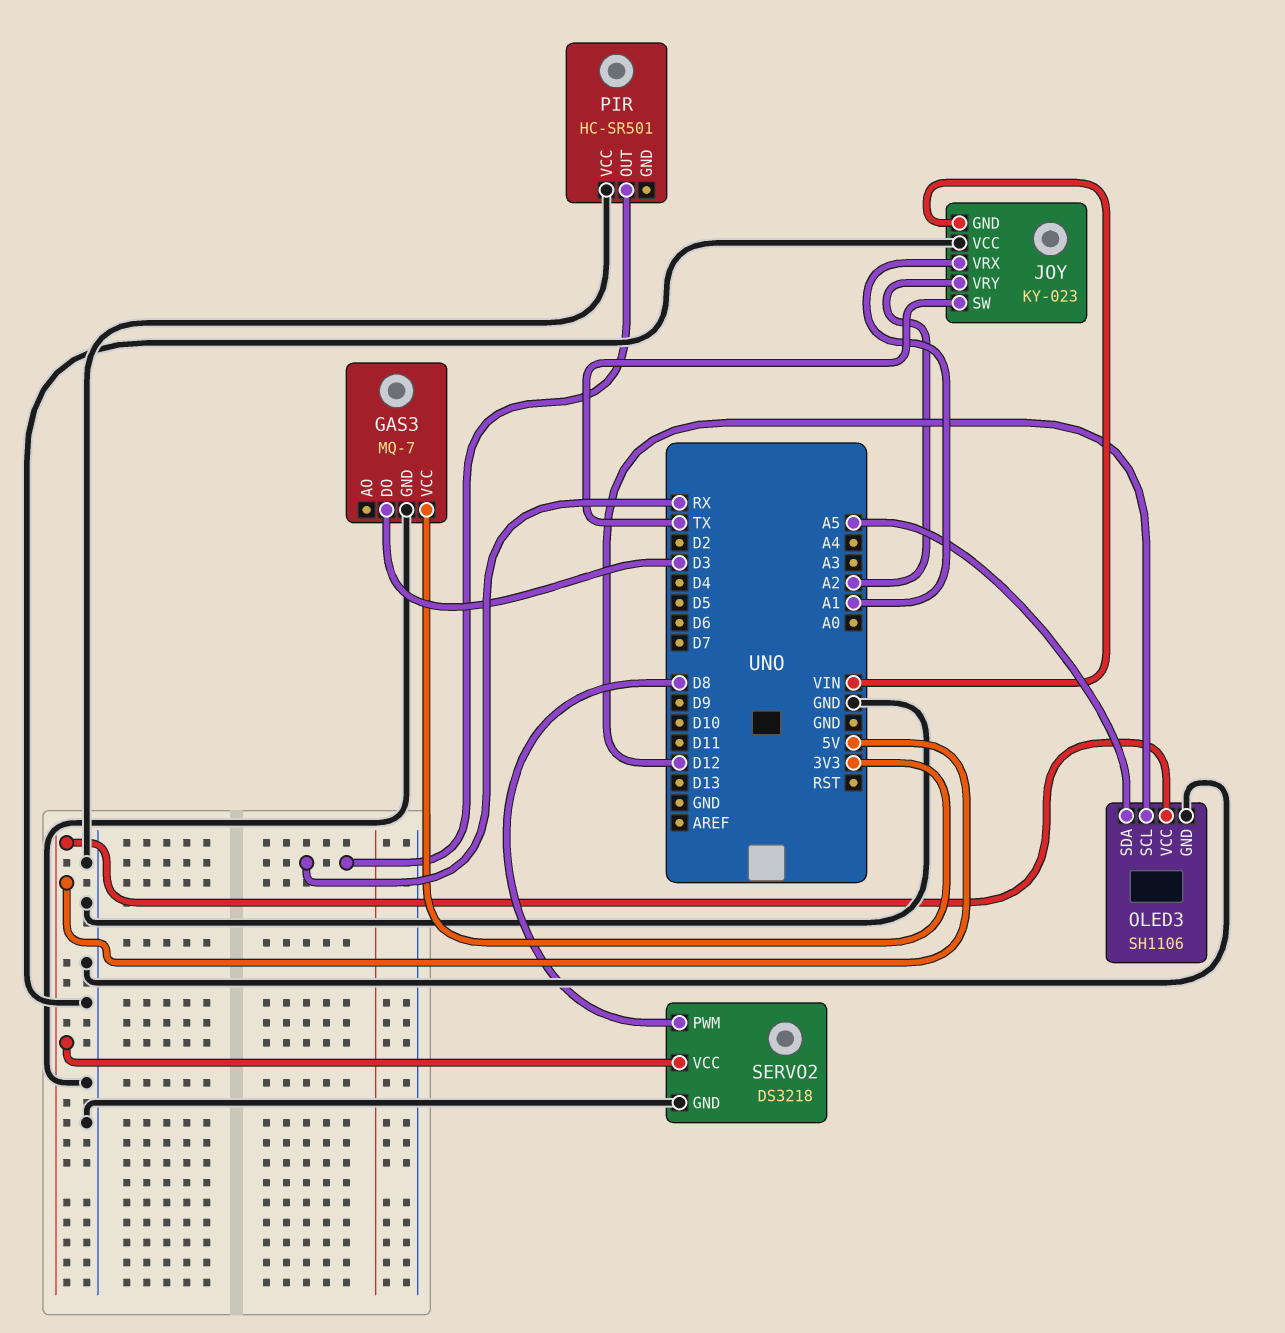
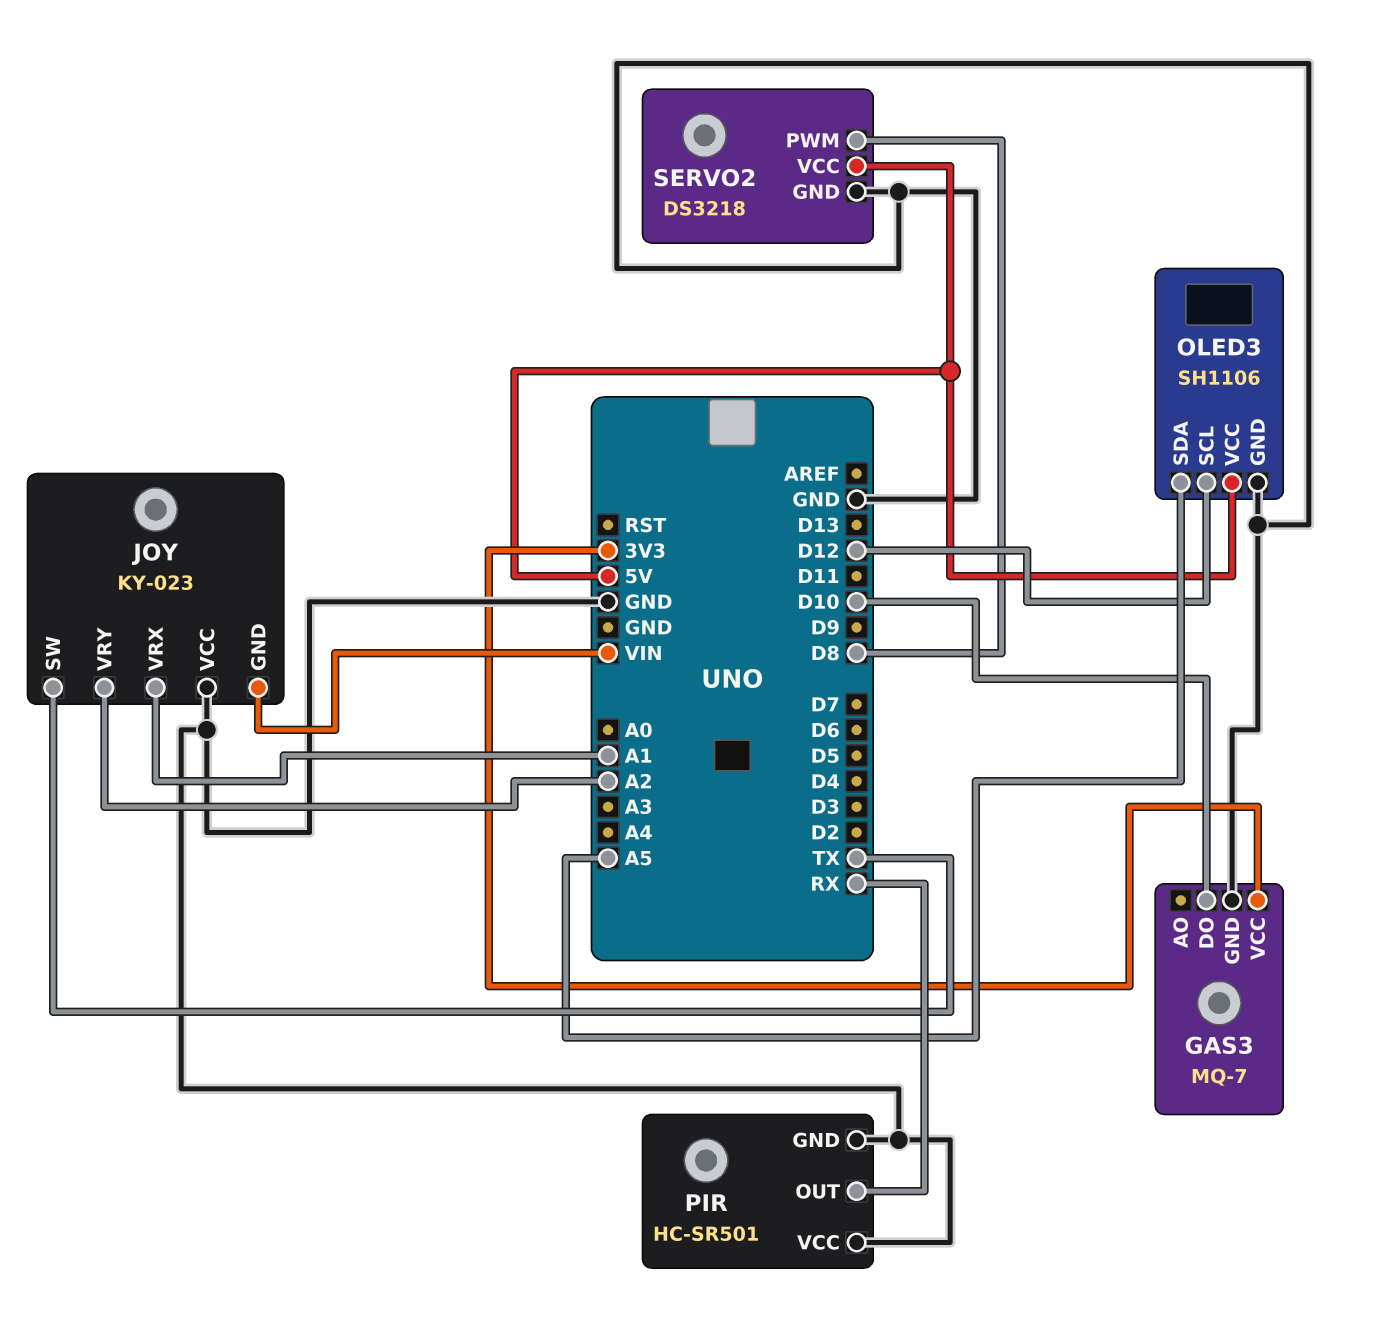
GAS3 pin DO: D3 -> D10
PIR pin GND: none -> GND

